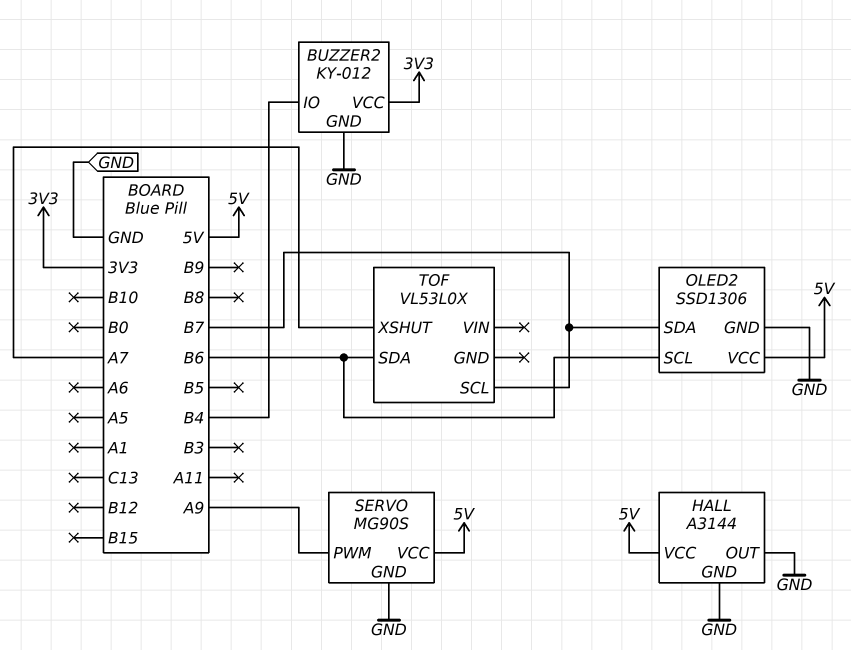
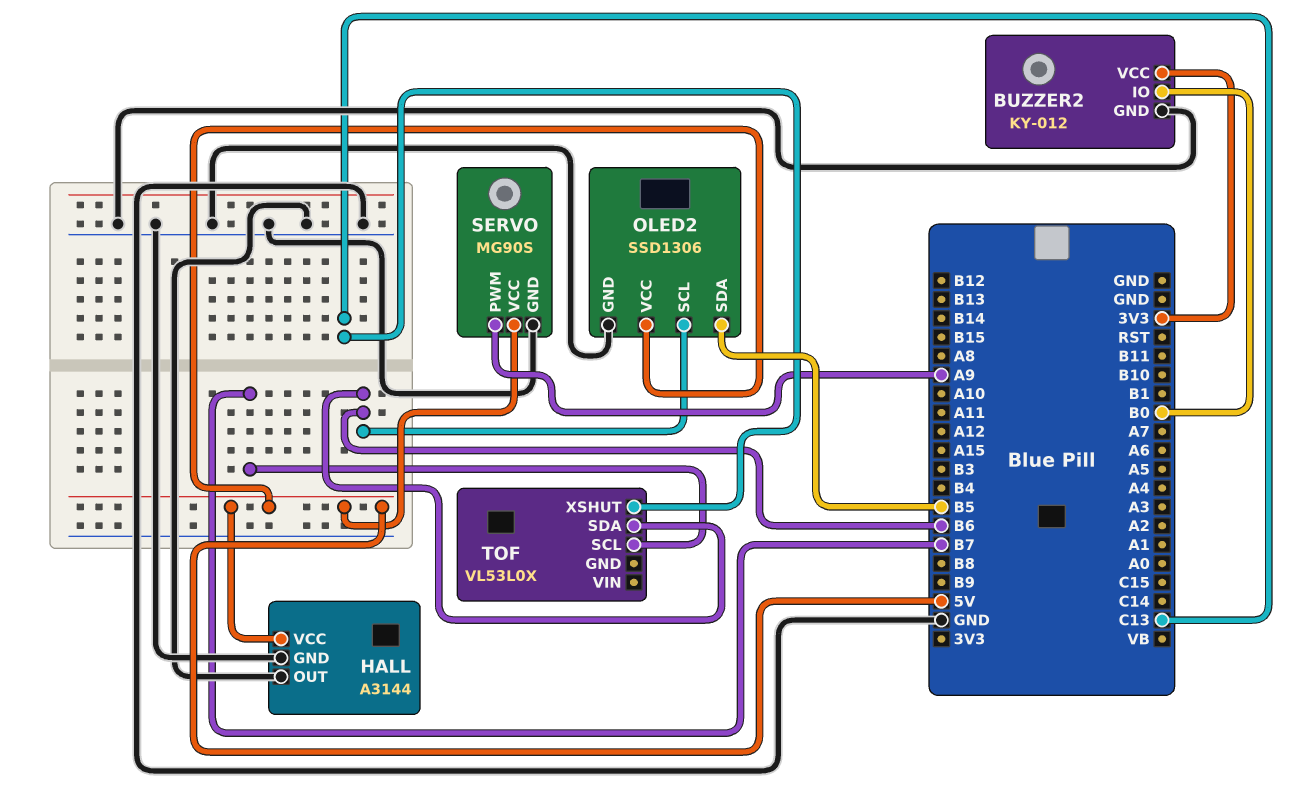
BUZZER2 pin IO: B4 -> B0
OLED2 pin SDA: B7 -> B5
TOF pin XSHUT: A7 -> C13

